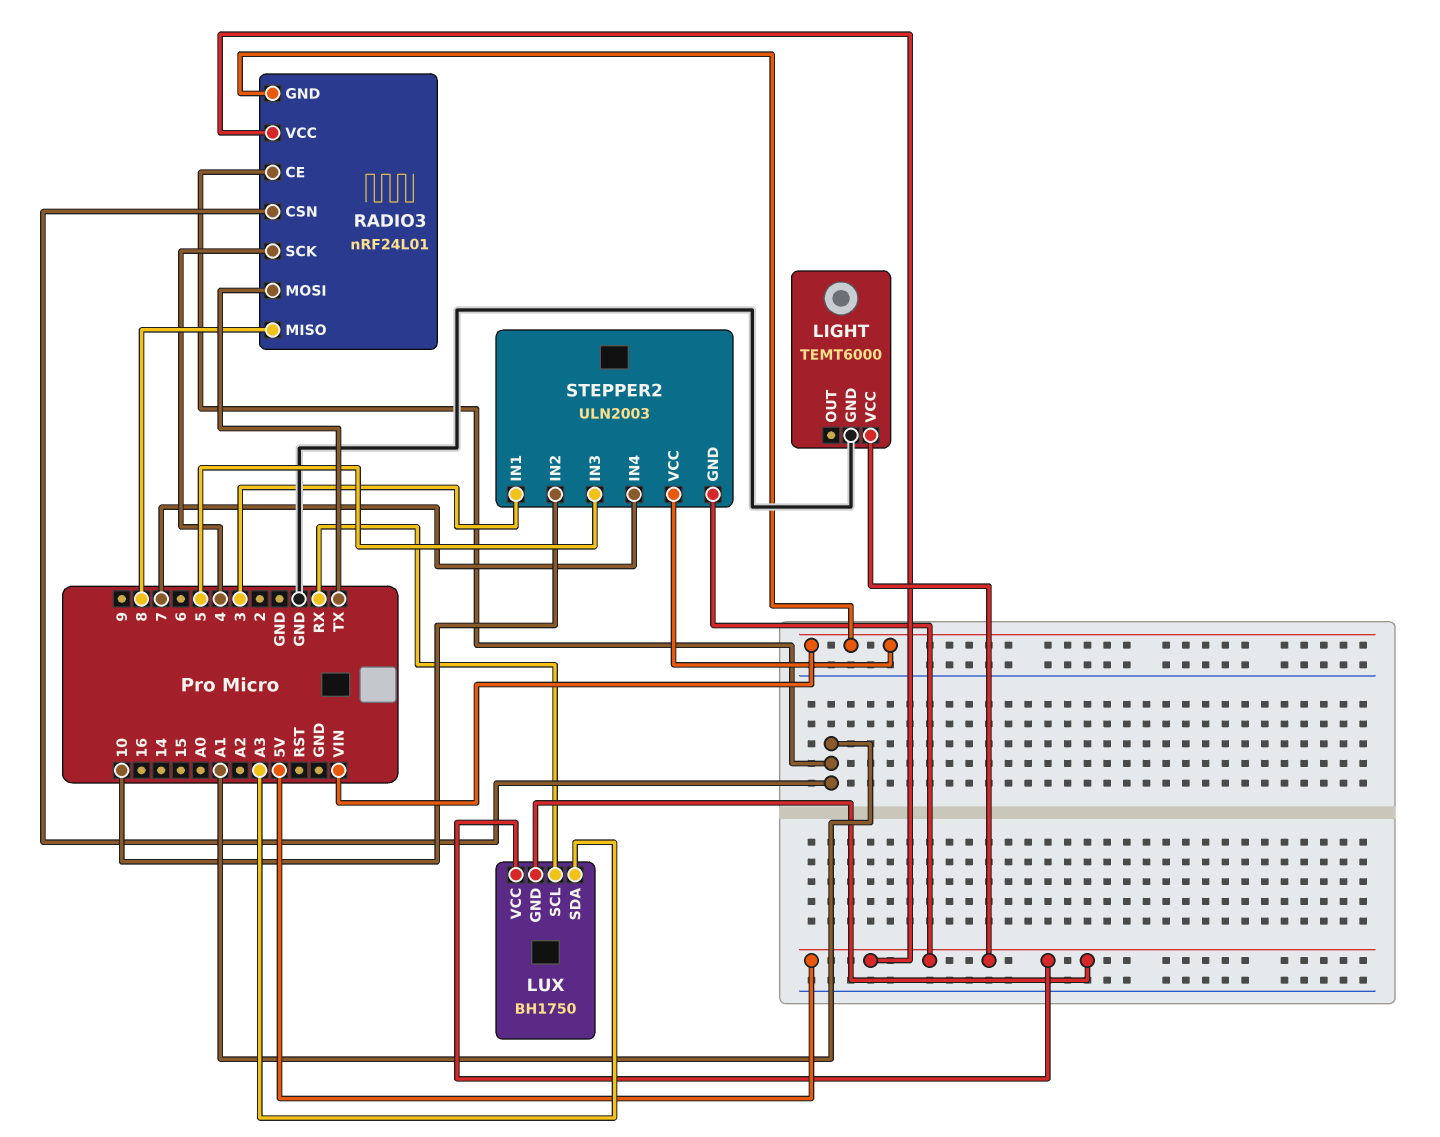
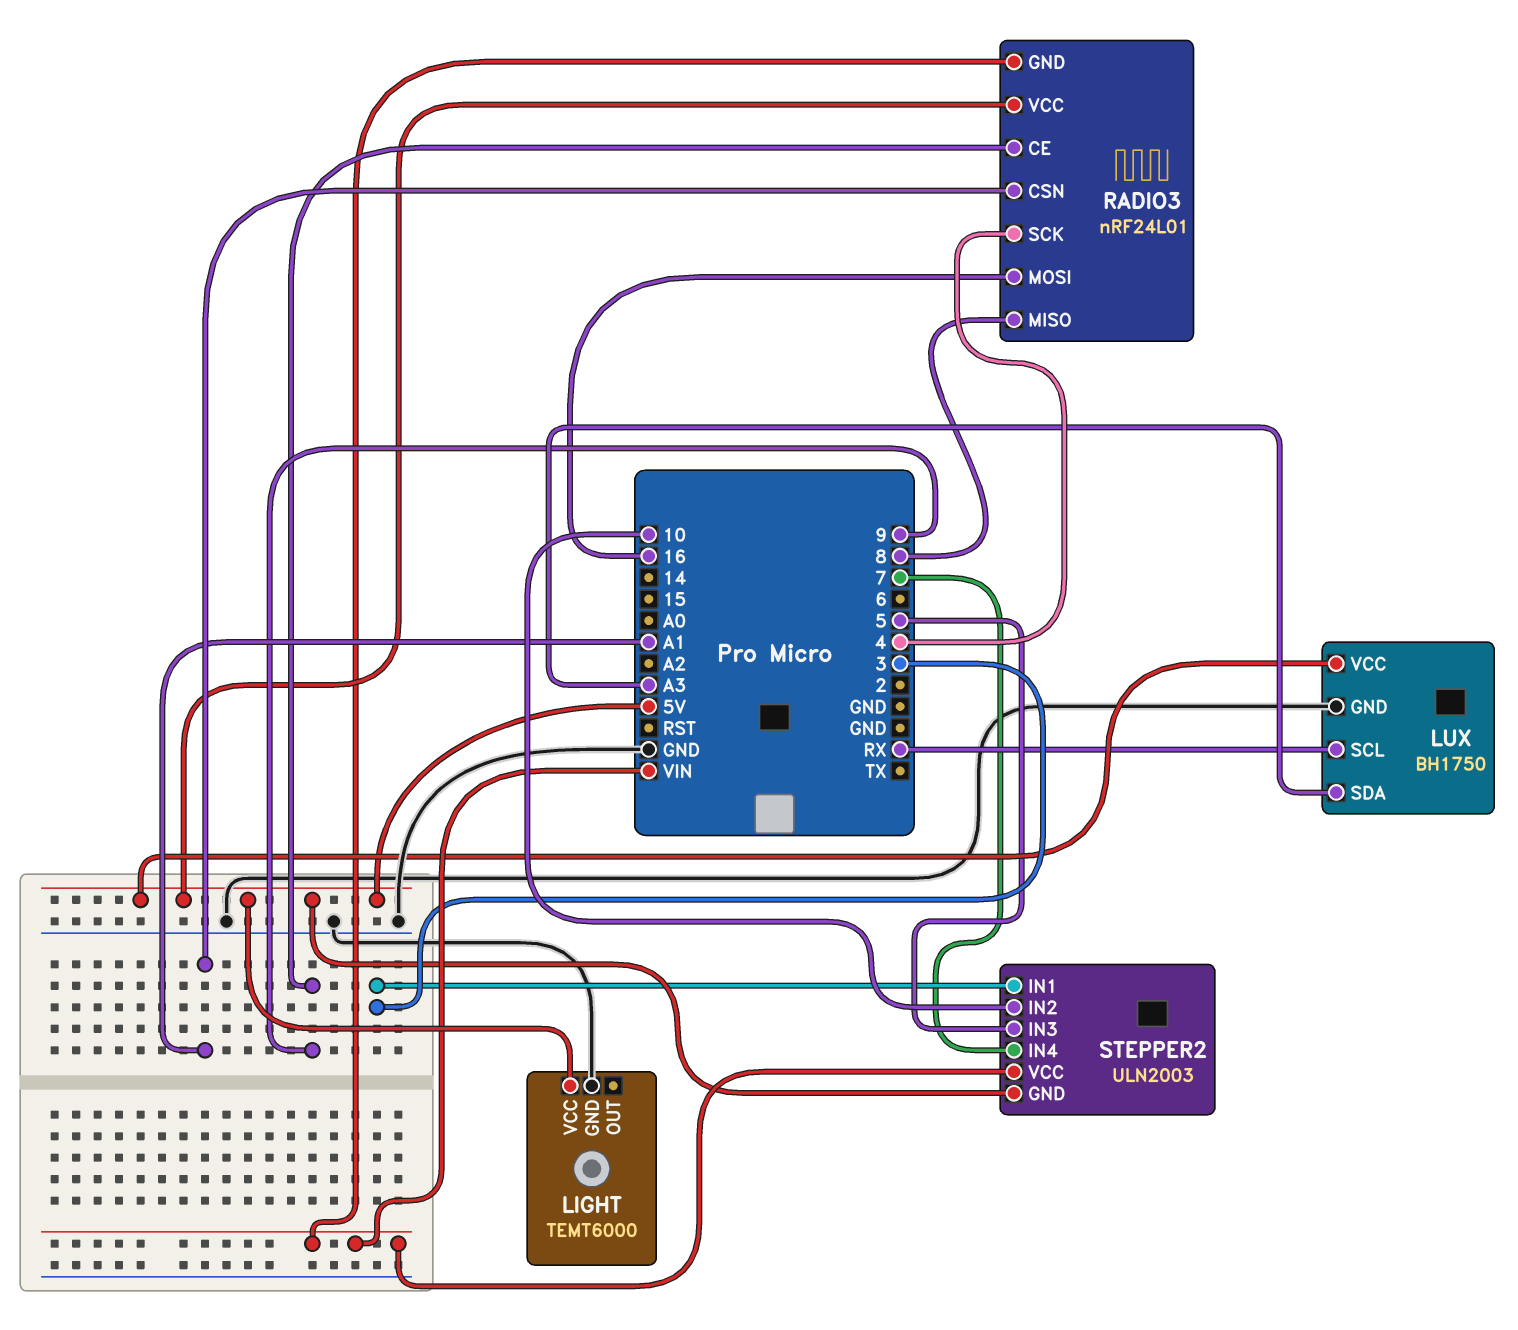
LUX pin GND: 5V -> GND
RADIO3 pin CE: A1 -> 9
RADIO3 pin MOSI: TX -> 16

